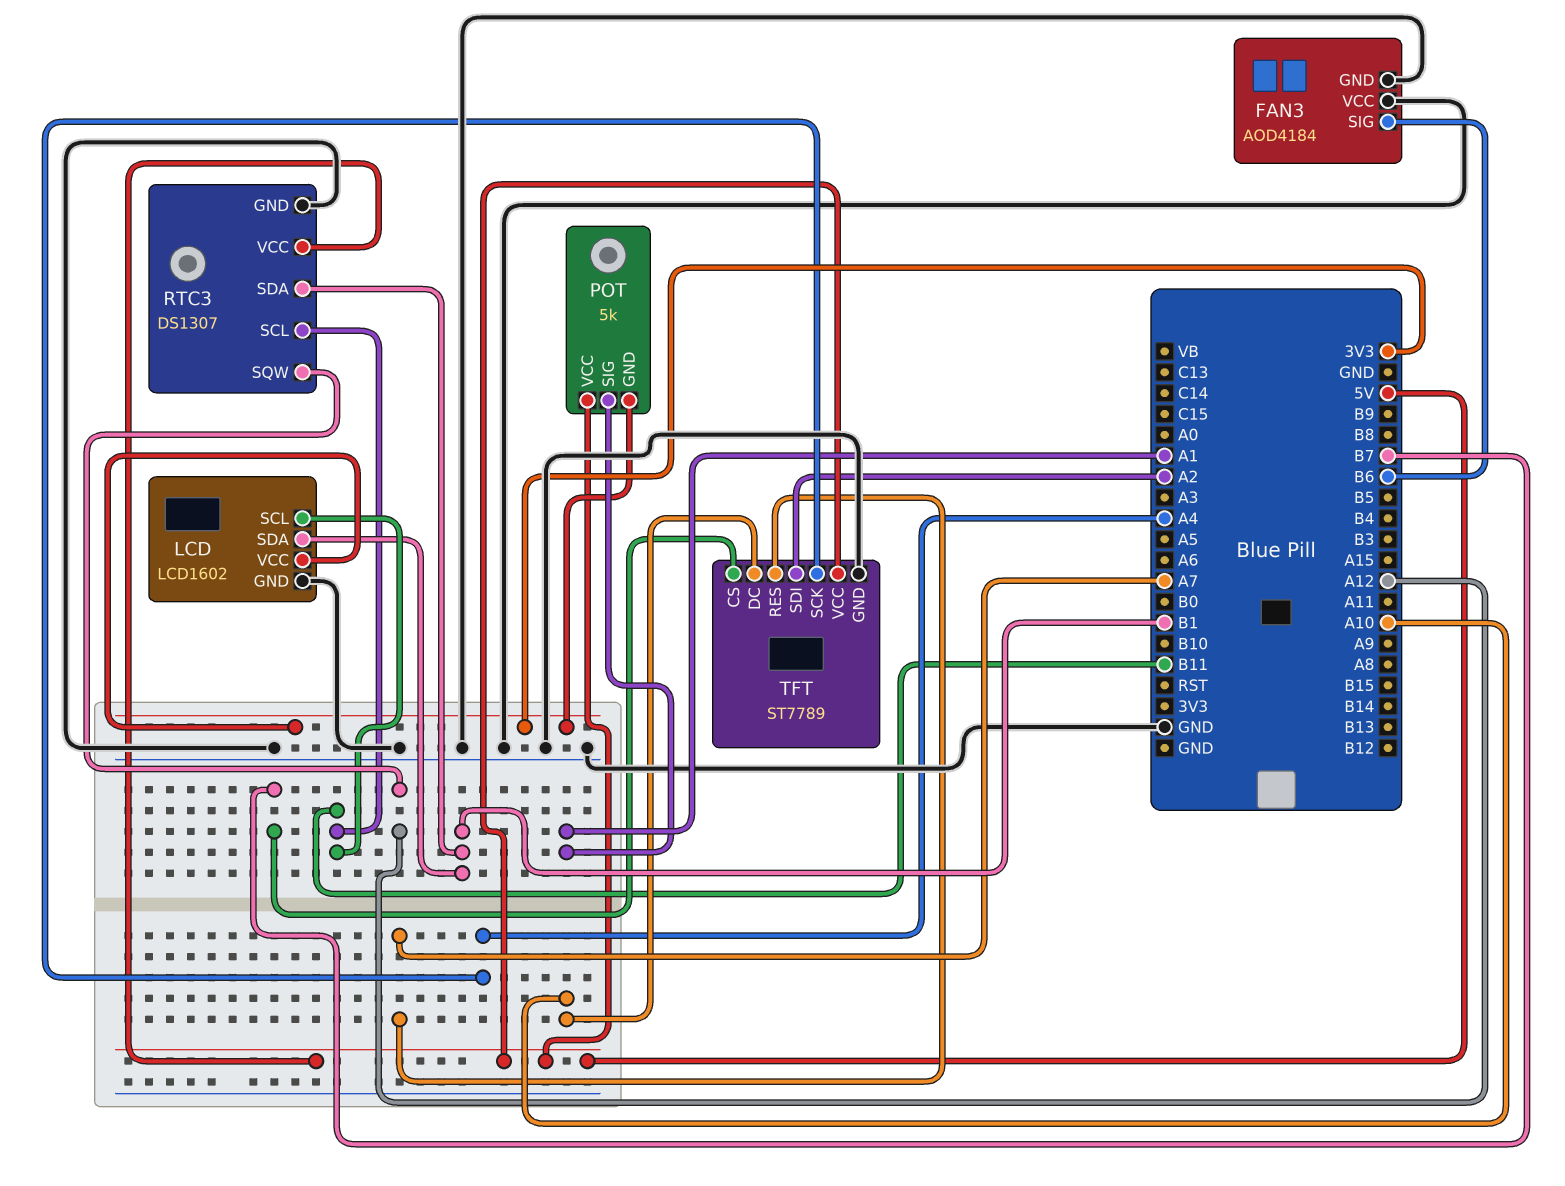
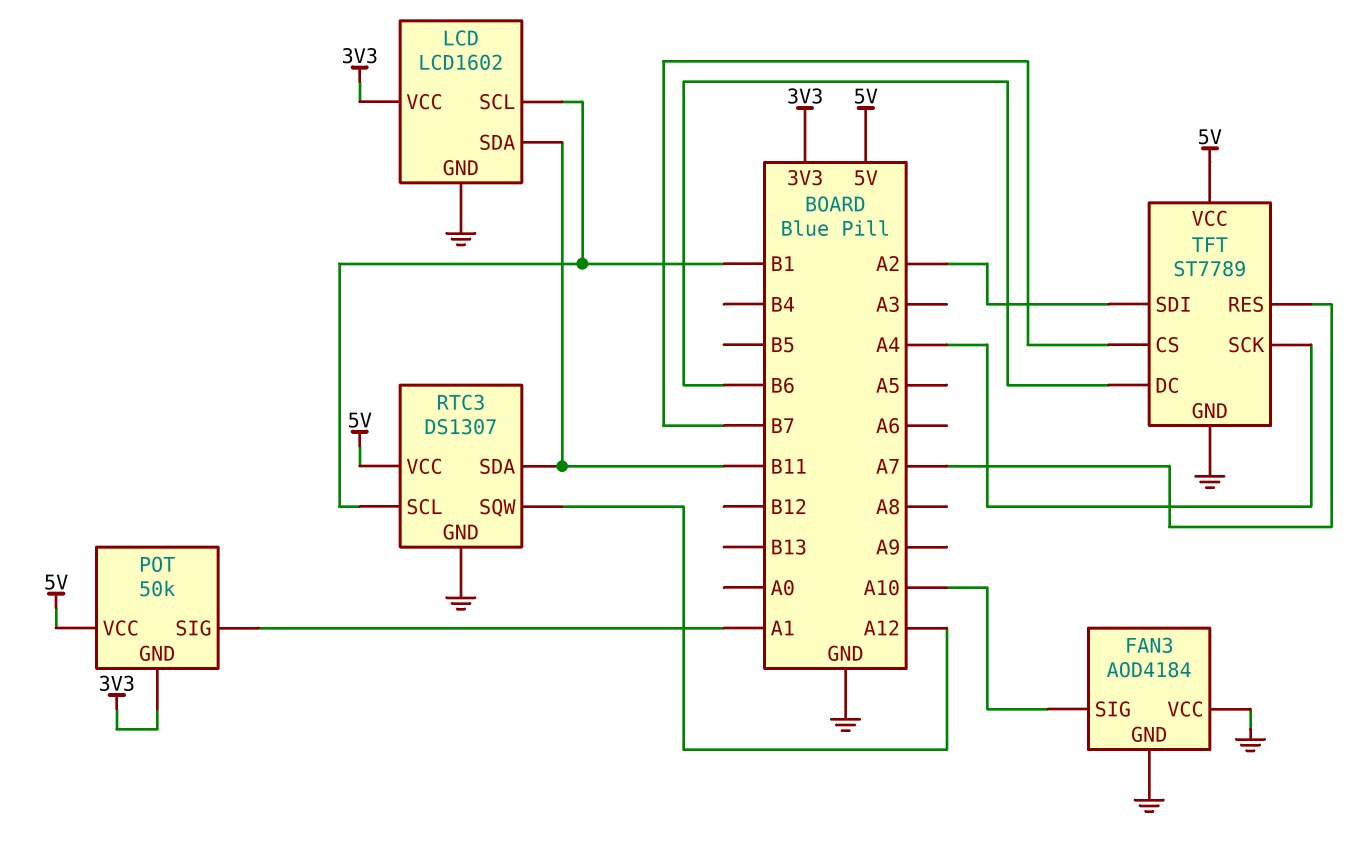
FAN3 pin SIG: B6 -> A10
LCD pin SCL: B11 -> B1
LCD pin SDA: B1 -> B11
POT: 5k -> 50k
RTC3 pin SCL: B11 -> B1
RTC3 pin SDA: B1 -> B11
TFT pin DC: A10 -> B6

